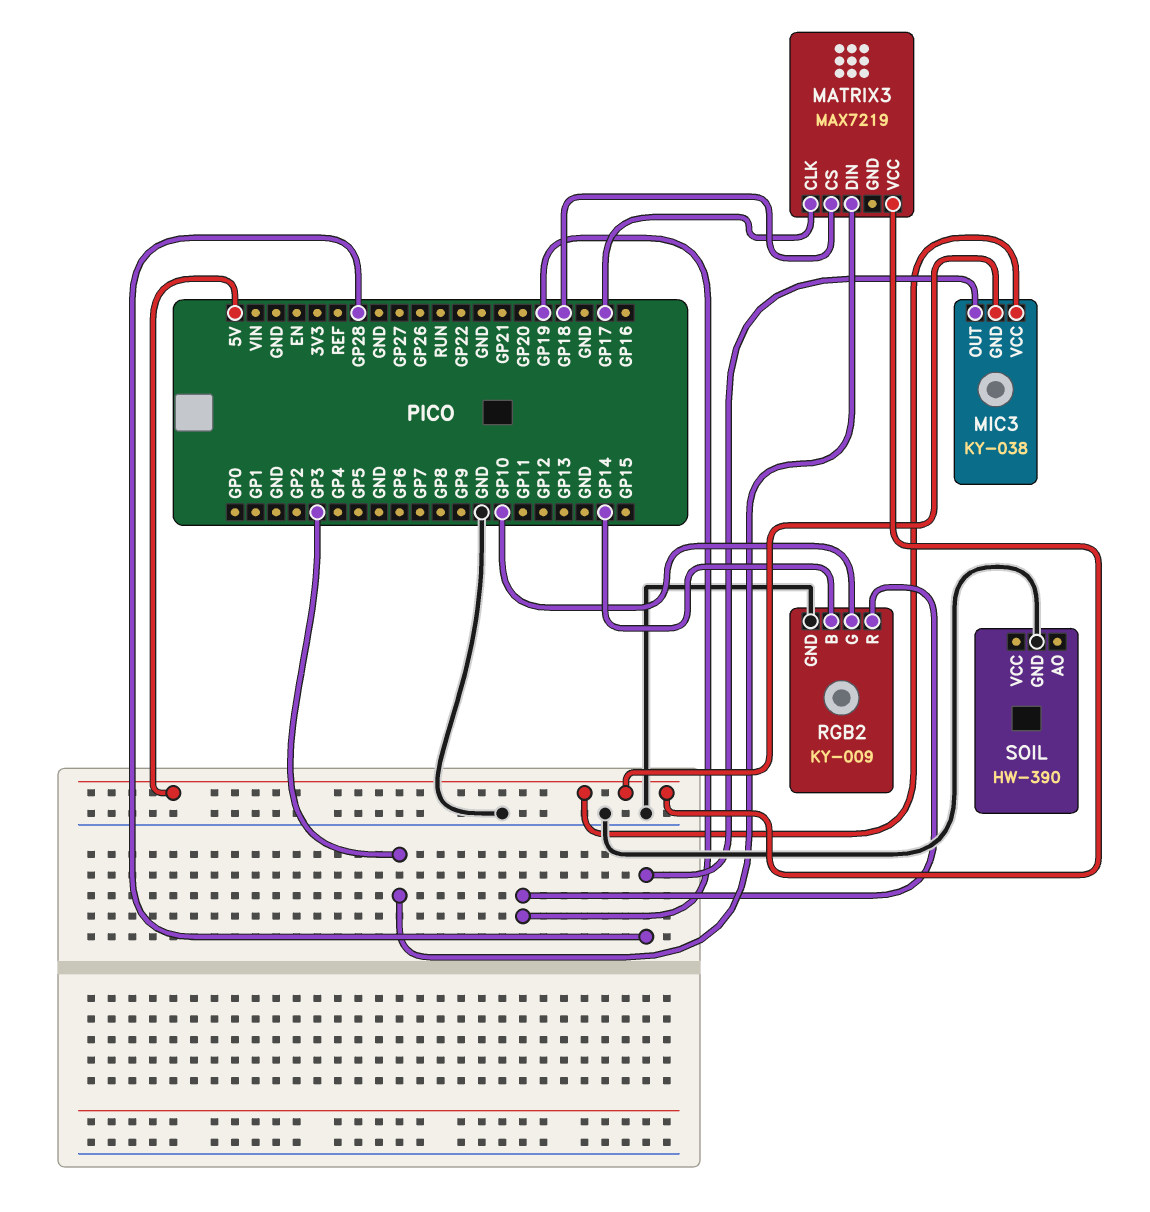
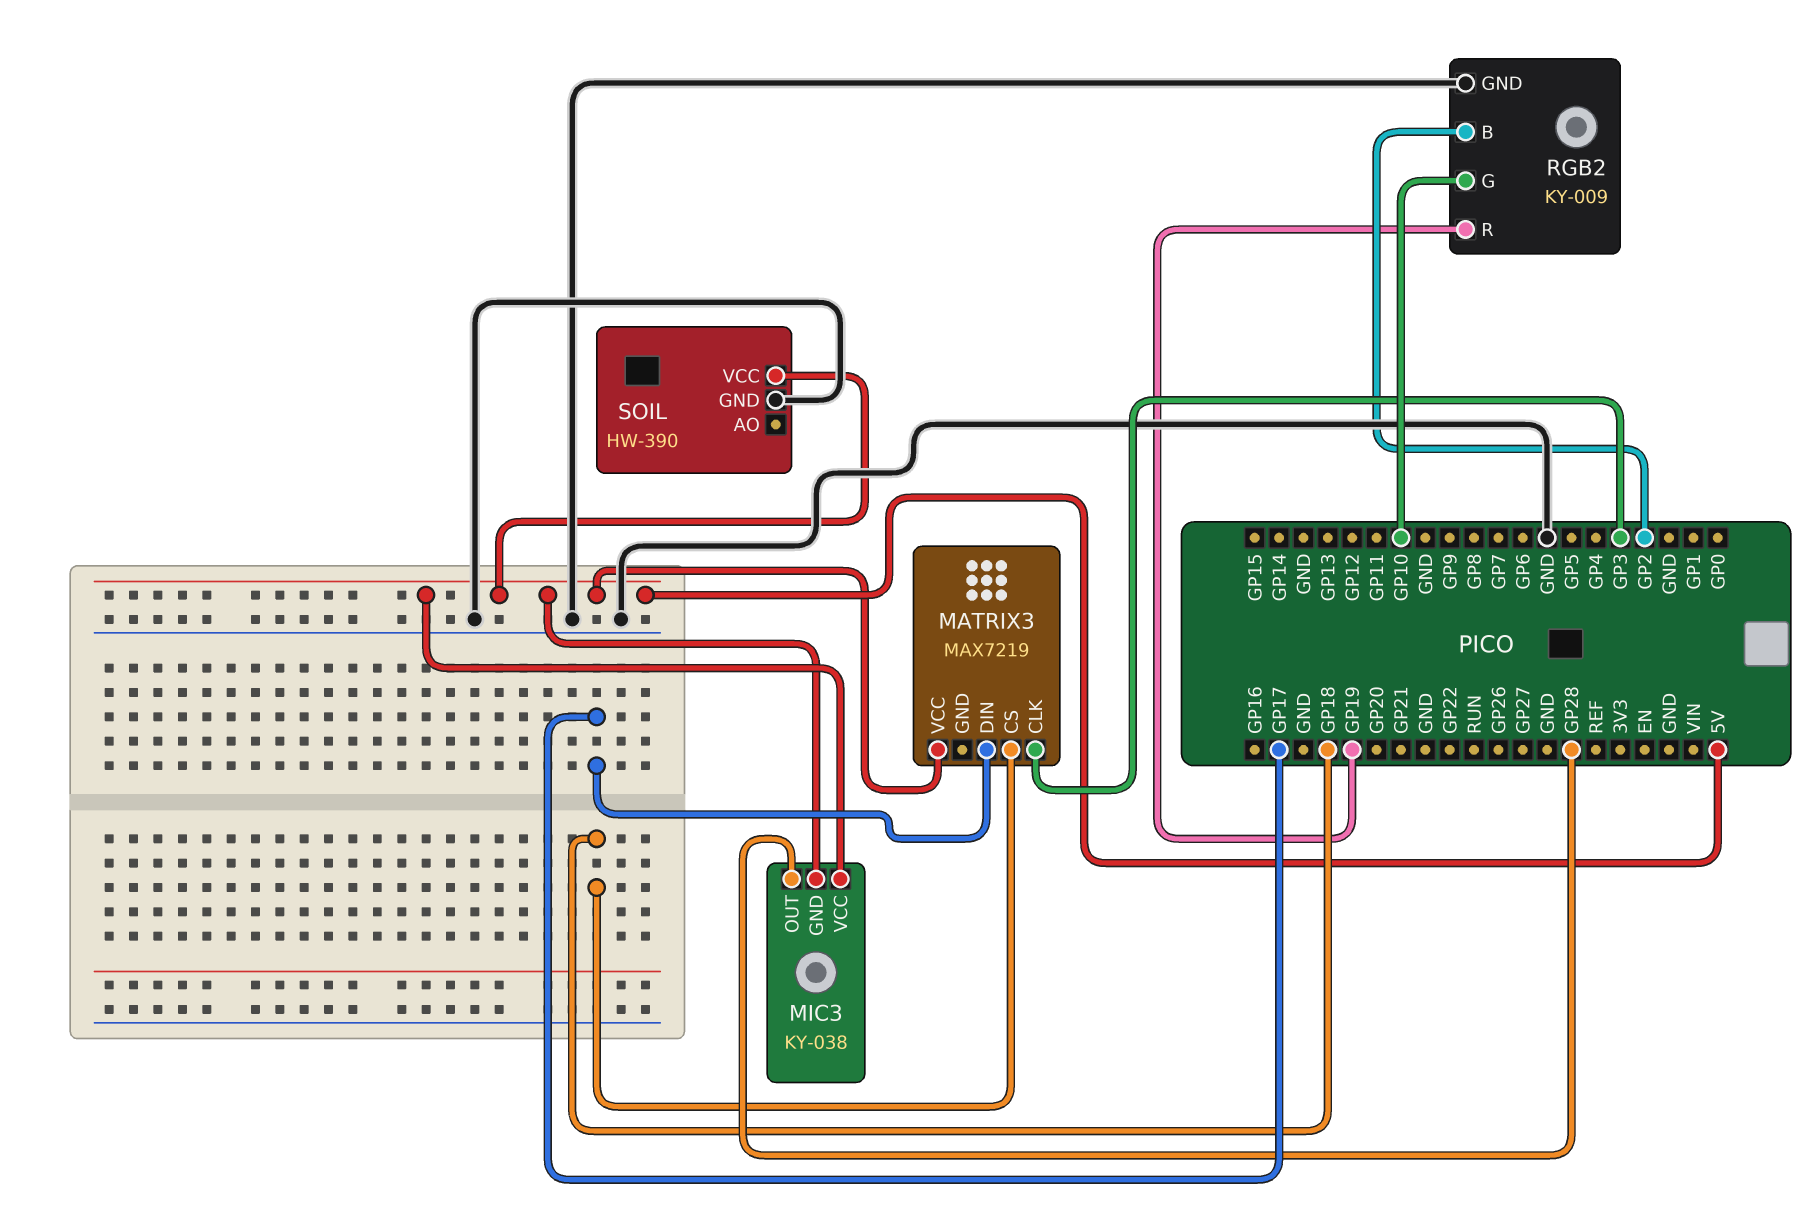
MATRIX3 pin CLK: GP17 -> GP3
MATRIX3 pin DIN: GP3 -> GP17
RGB2 pin B: GP14 -> GP2
SOIL pin VCC: none -> 5V

